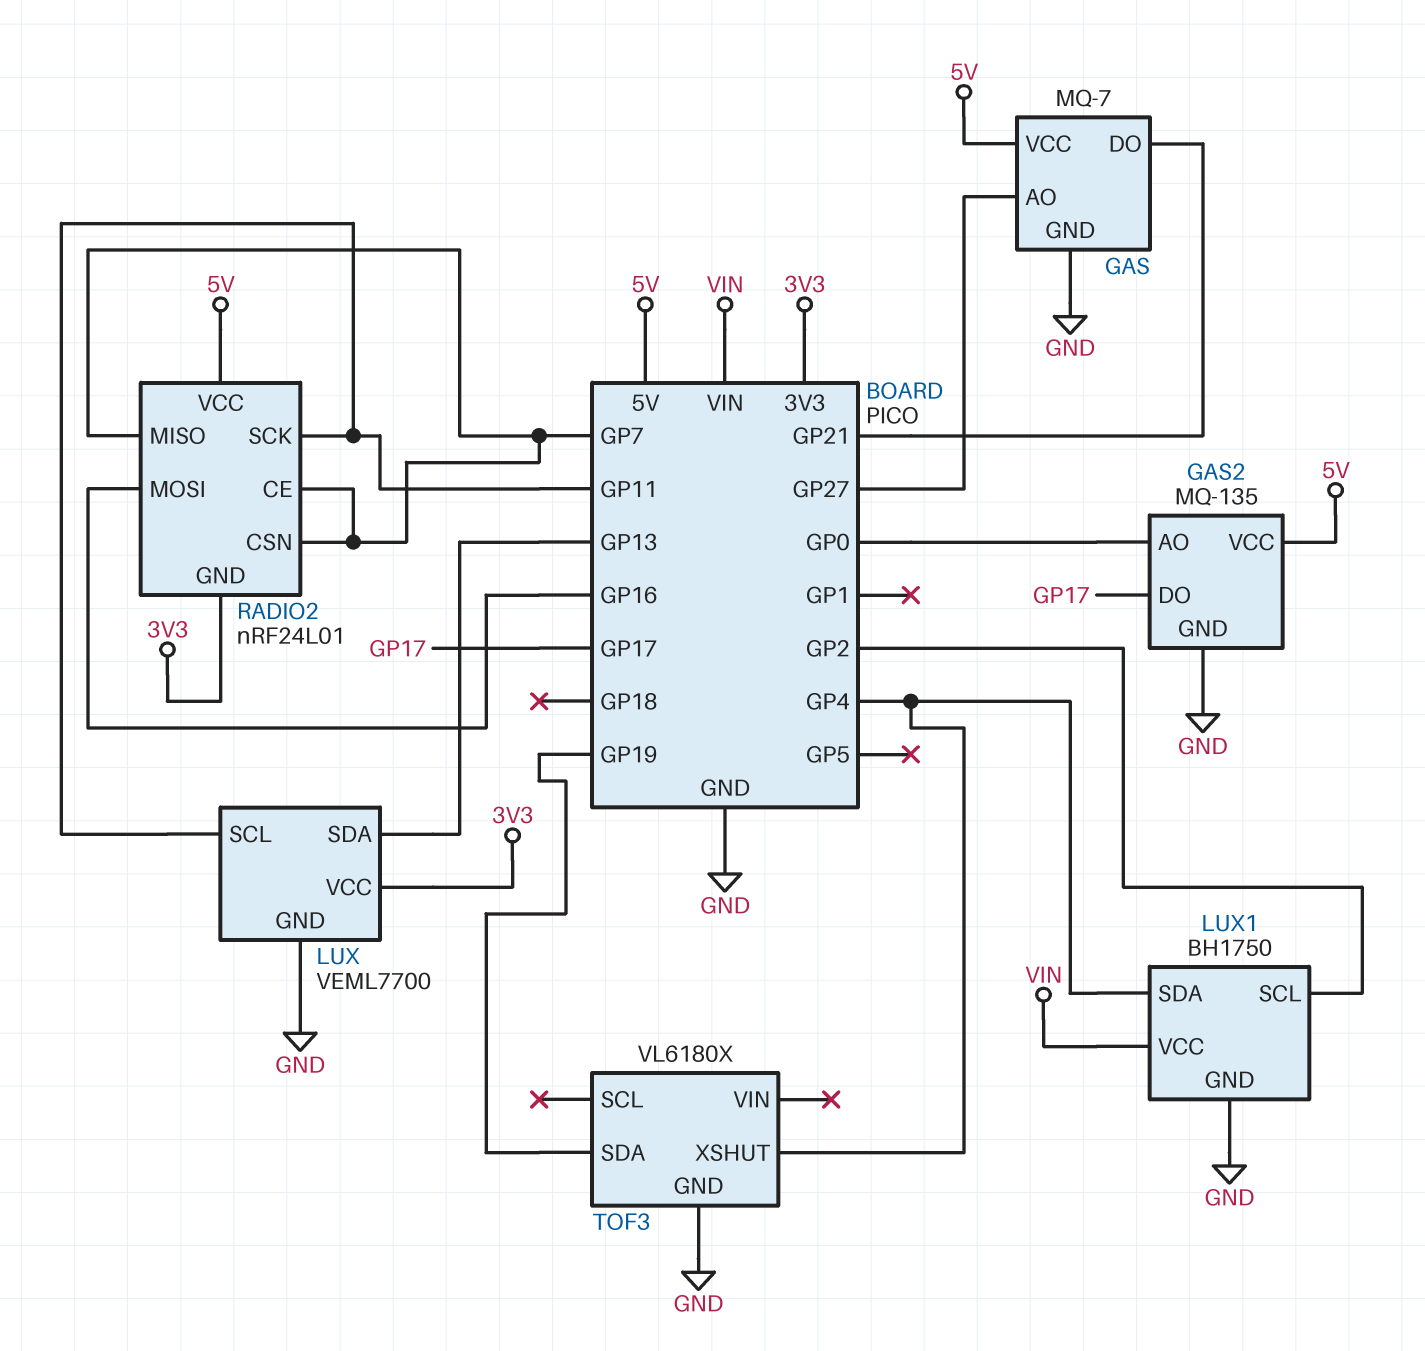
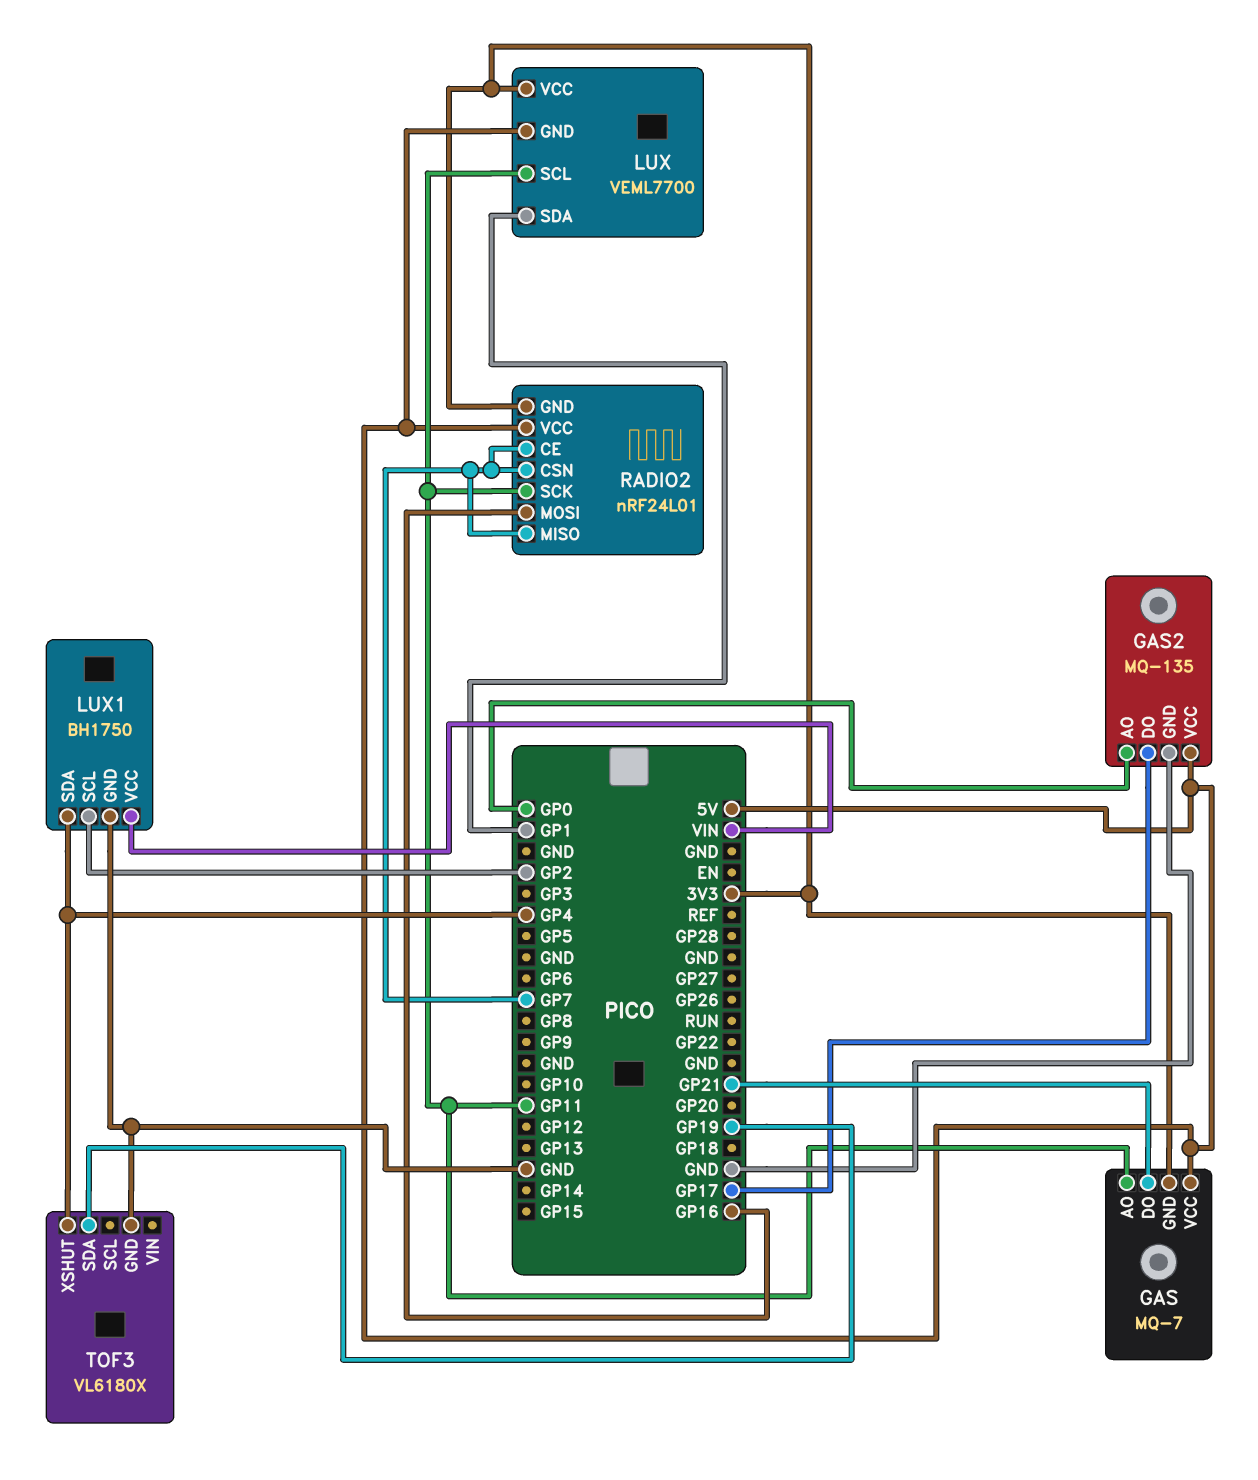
GAS pin AO: GP27 -> GP11
GAS pin GND: GND -> 3V3
LUX pin GND: GND -> 5V
LUX pin SDA: GP13 -> GP1

